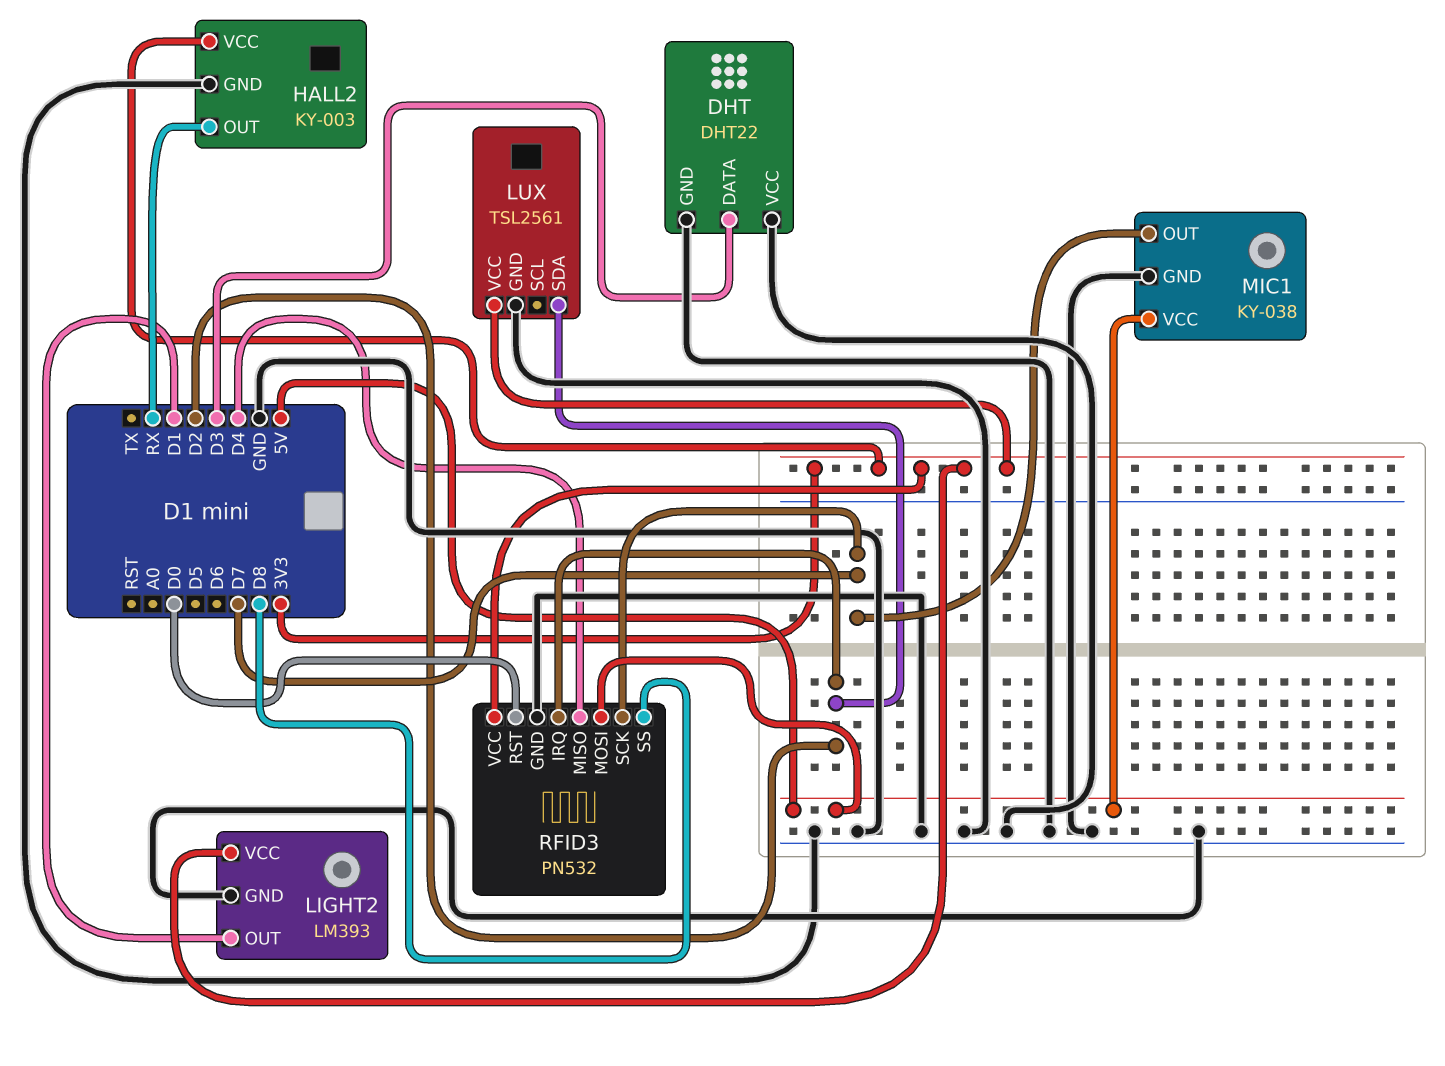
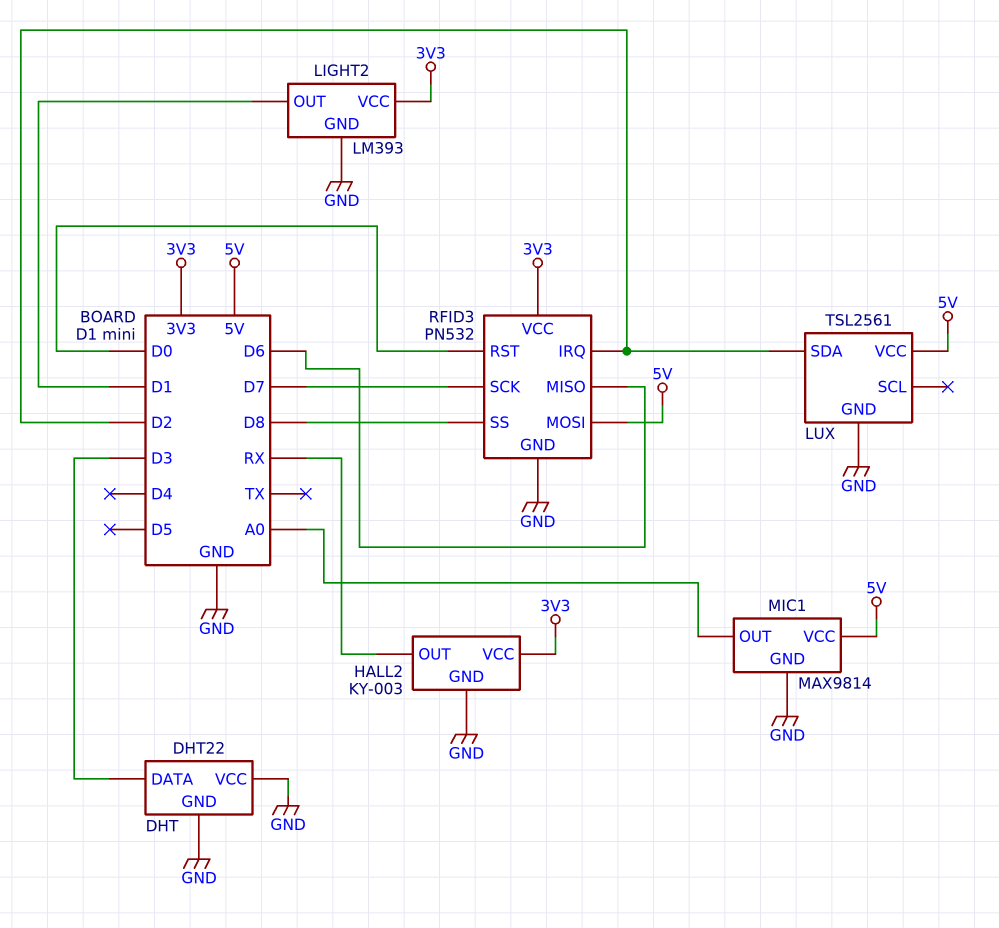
LUX pin VCC: 3V3 -> 5V
MIC1: KY-038 -> MAX9814
MIC1 pin OUT: D7 -> A0
RFID3 pin MISO: D4 -> D6

